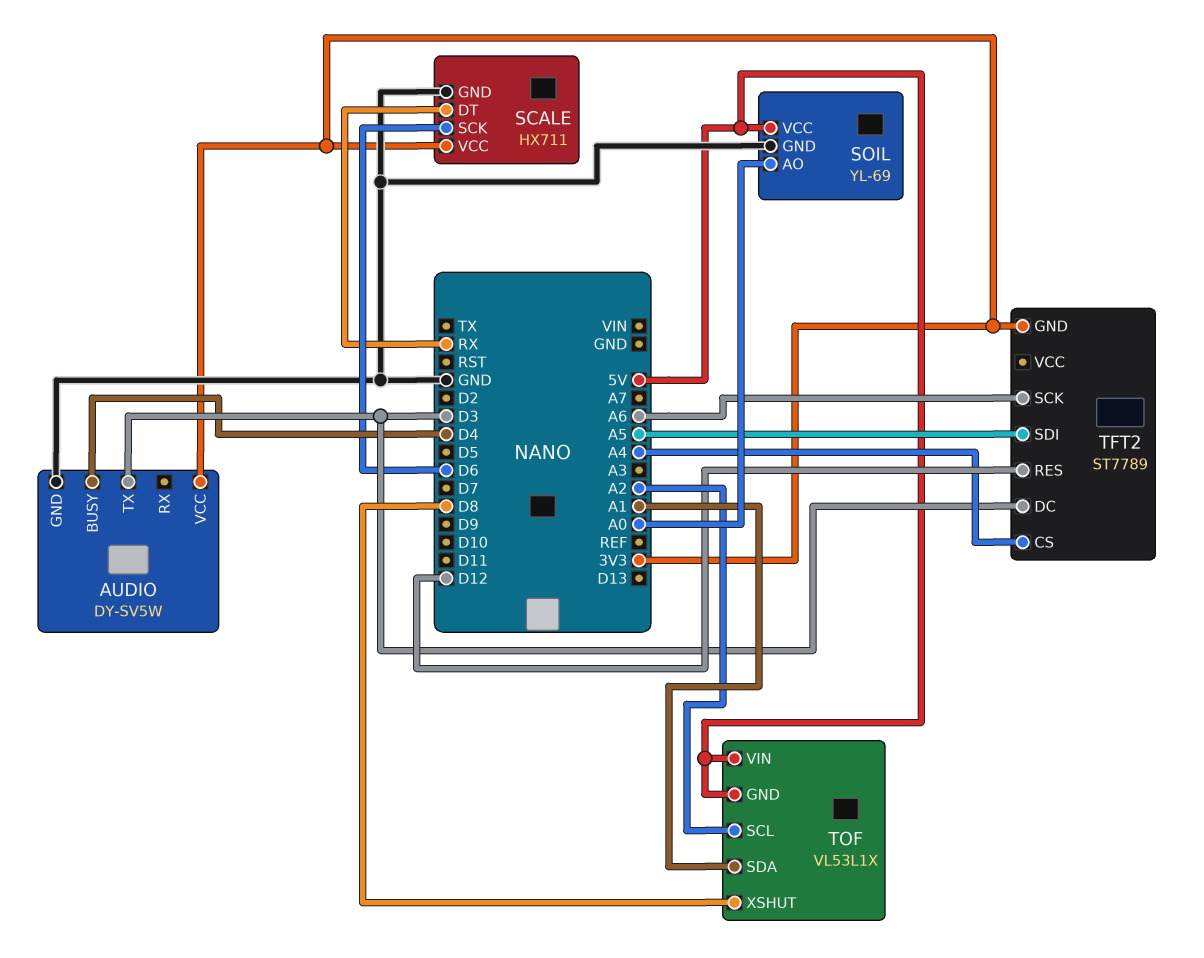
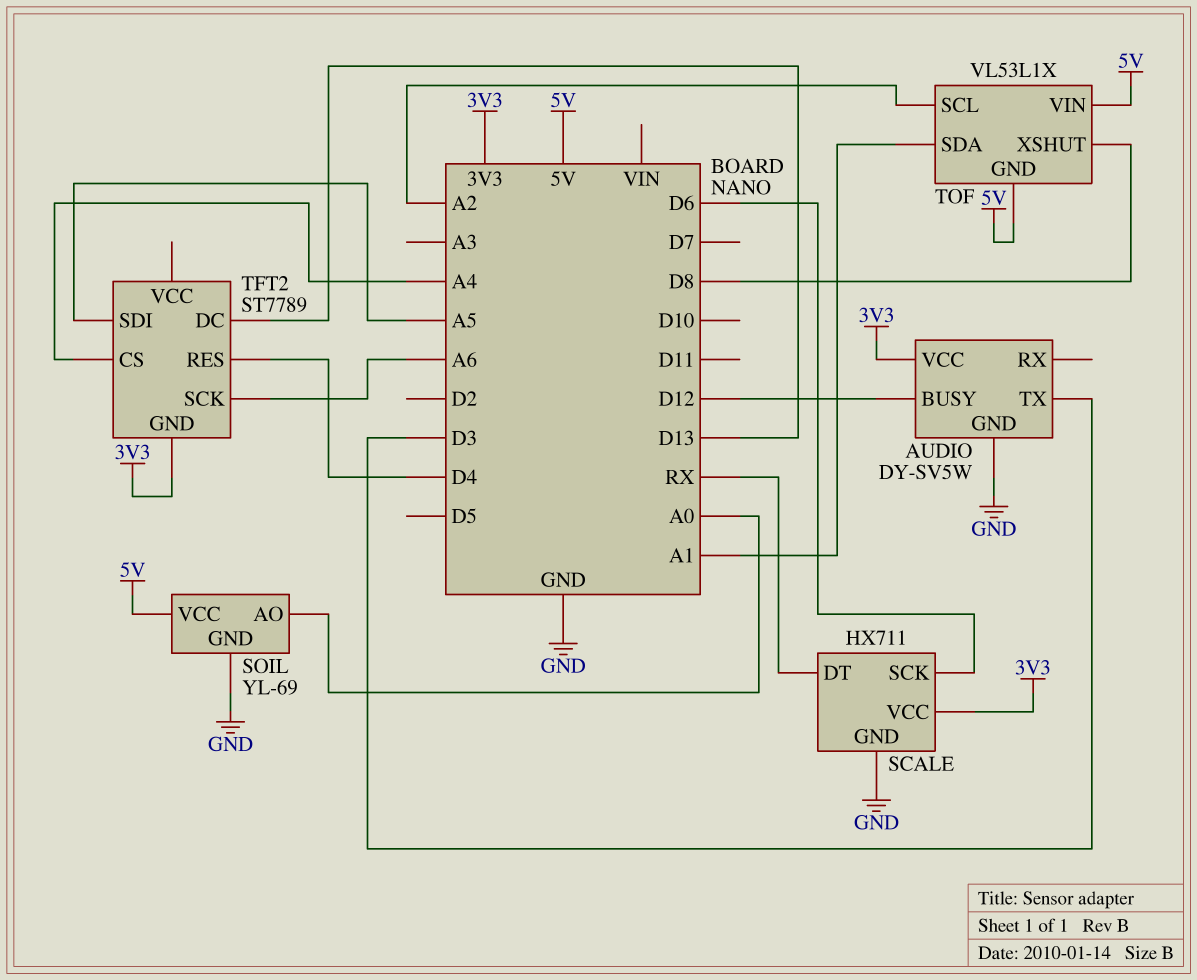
AUDIO pin BUSY: D4 -> D12
TFT2 pin DC: D3 -> D13
TFT2 pin RES: D12 -> D4

